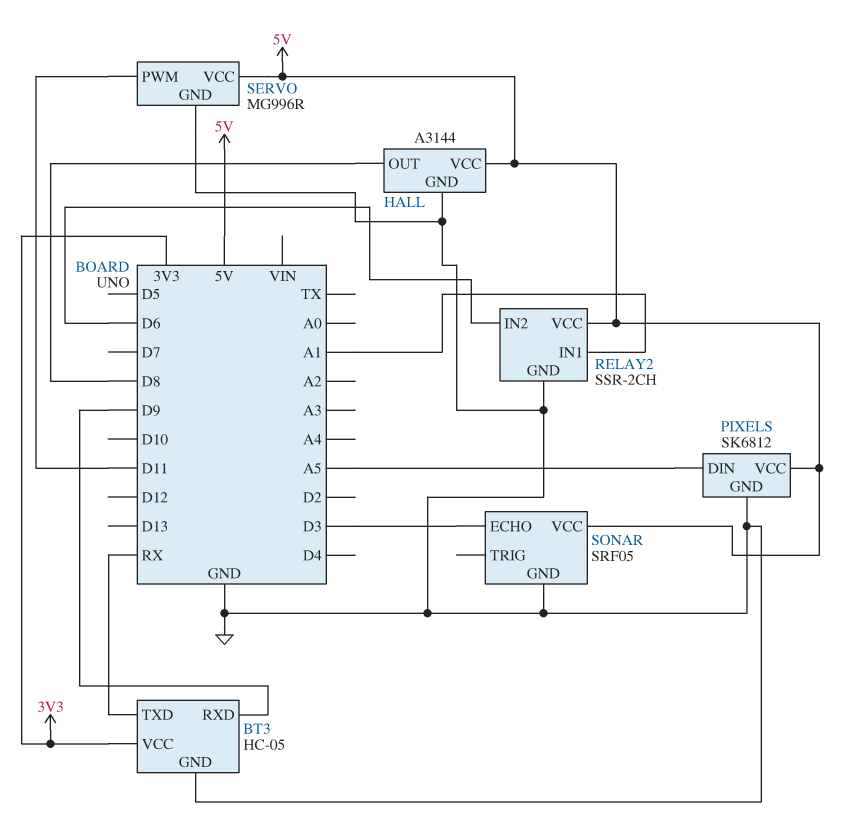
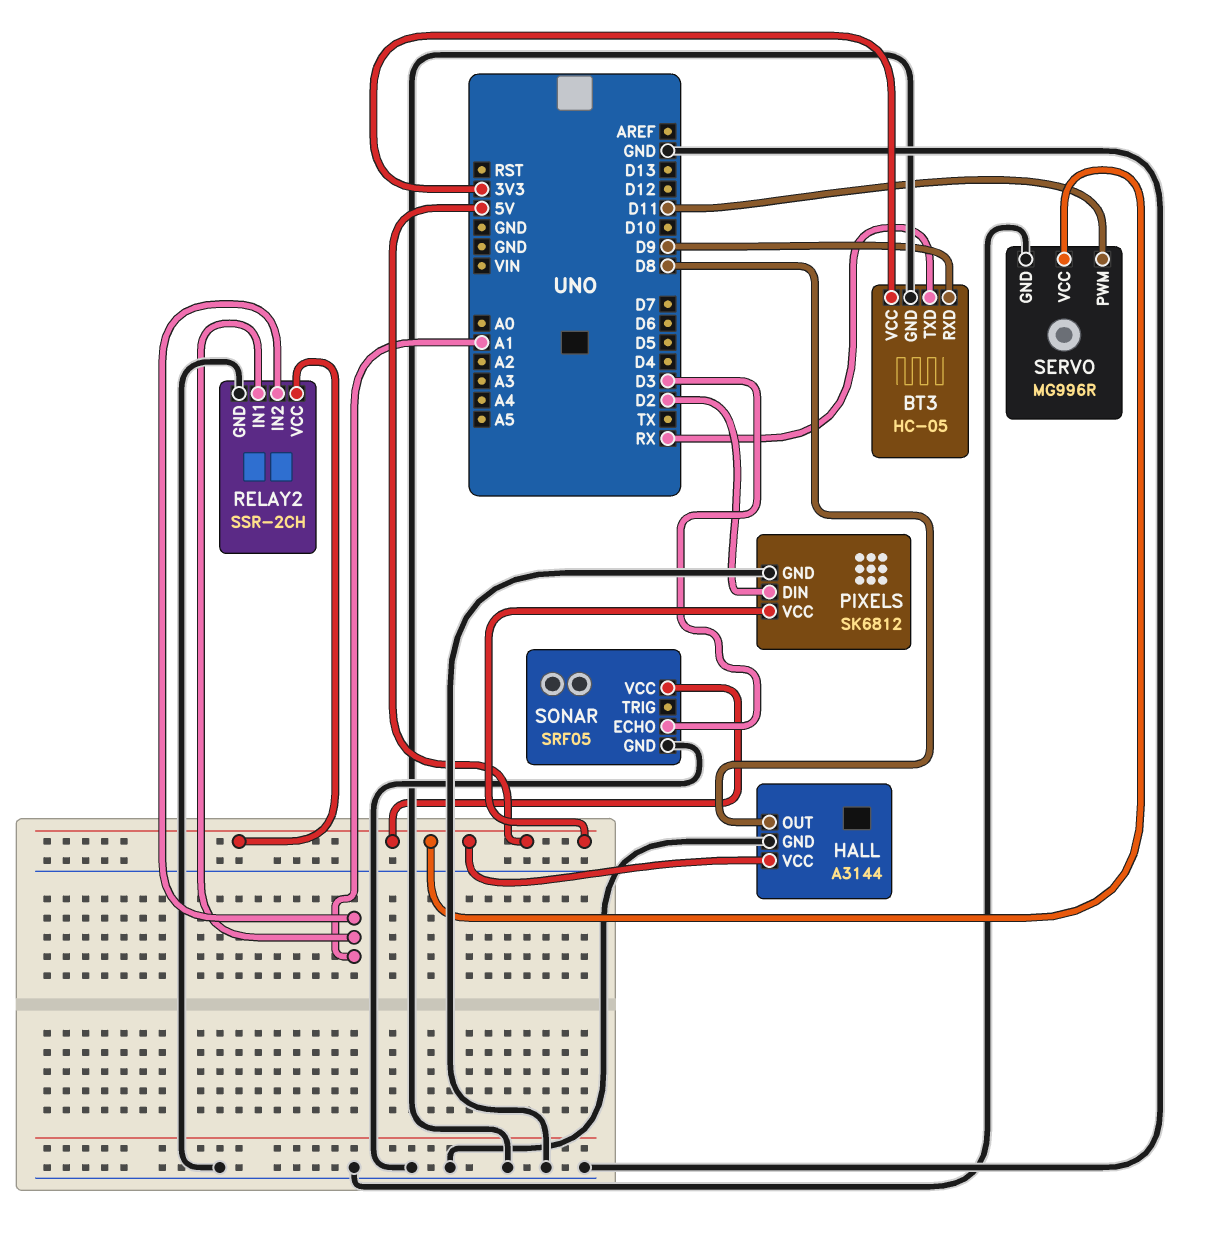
PIXELS pin DIN: A5 -> D2
RELAY2 pin IN2: D6 -> A1

